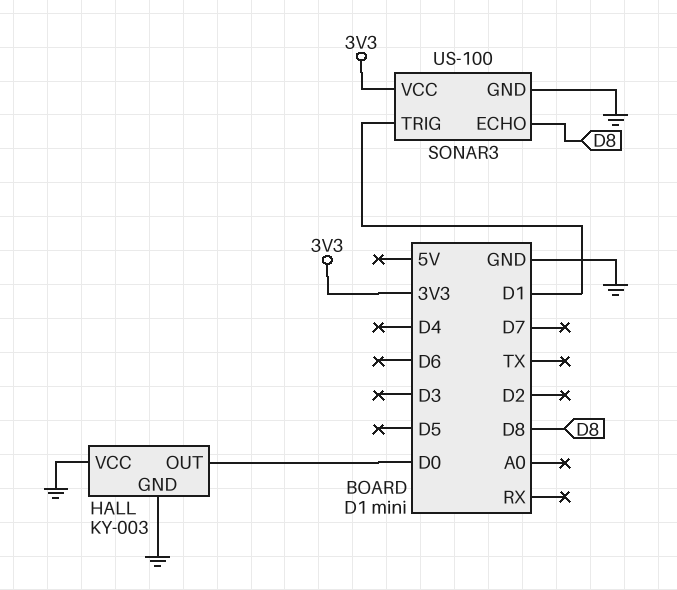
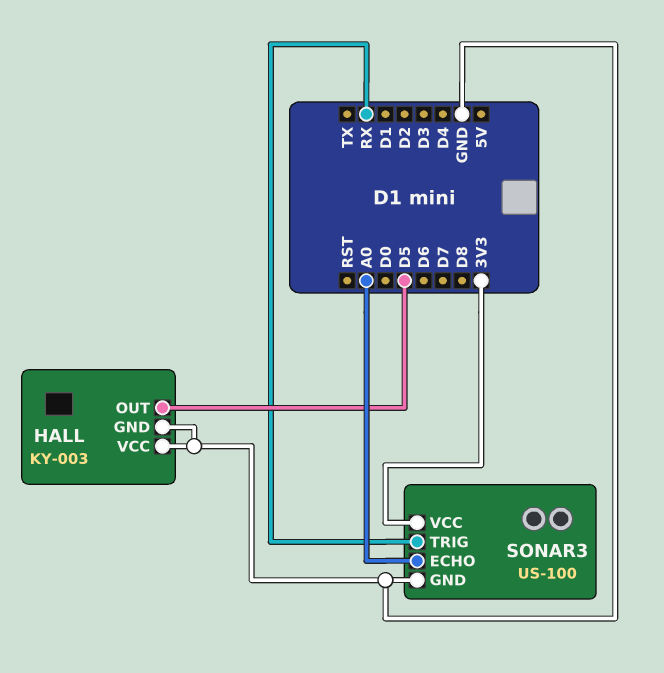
HALL pin OUT: D0 -> D5
SONAR3 pin ECHO: D8 -> A0
SONAR3 pin TRIG: D1 -> RX

